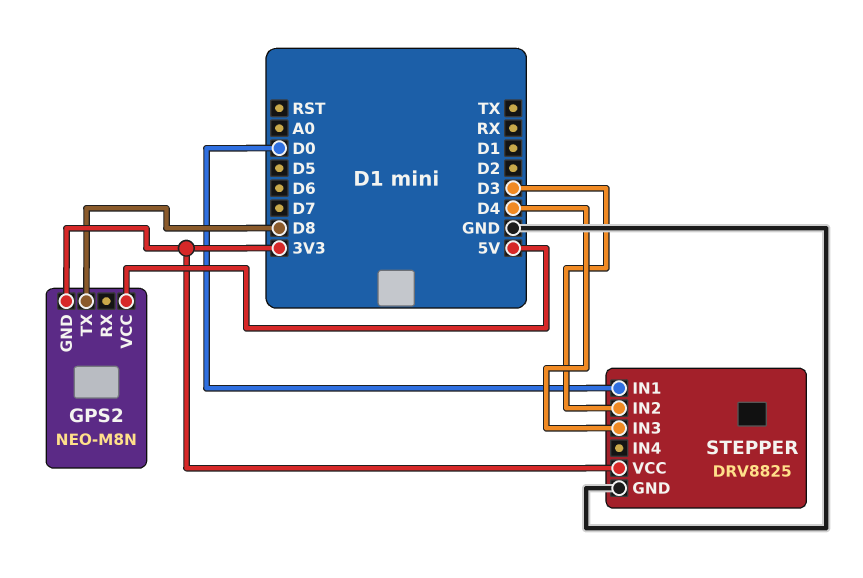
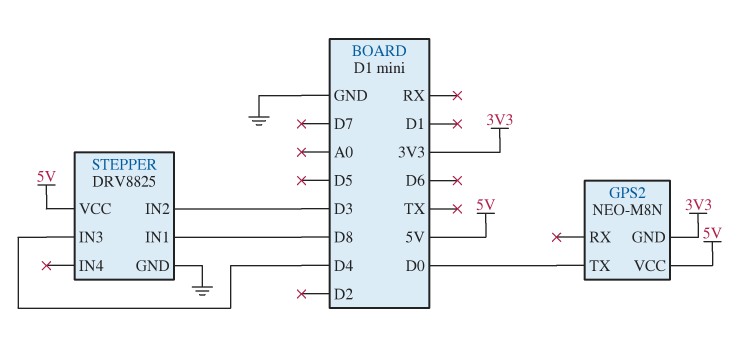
GPS2 pin TX: D8 -> D0
STEPPER pin IN1: D0 -> D8
STEPPER pin VCC: 3V3 -> 5V

